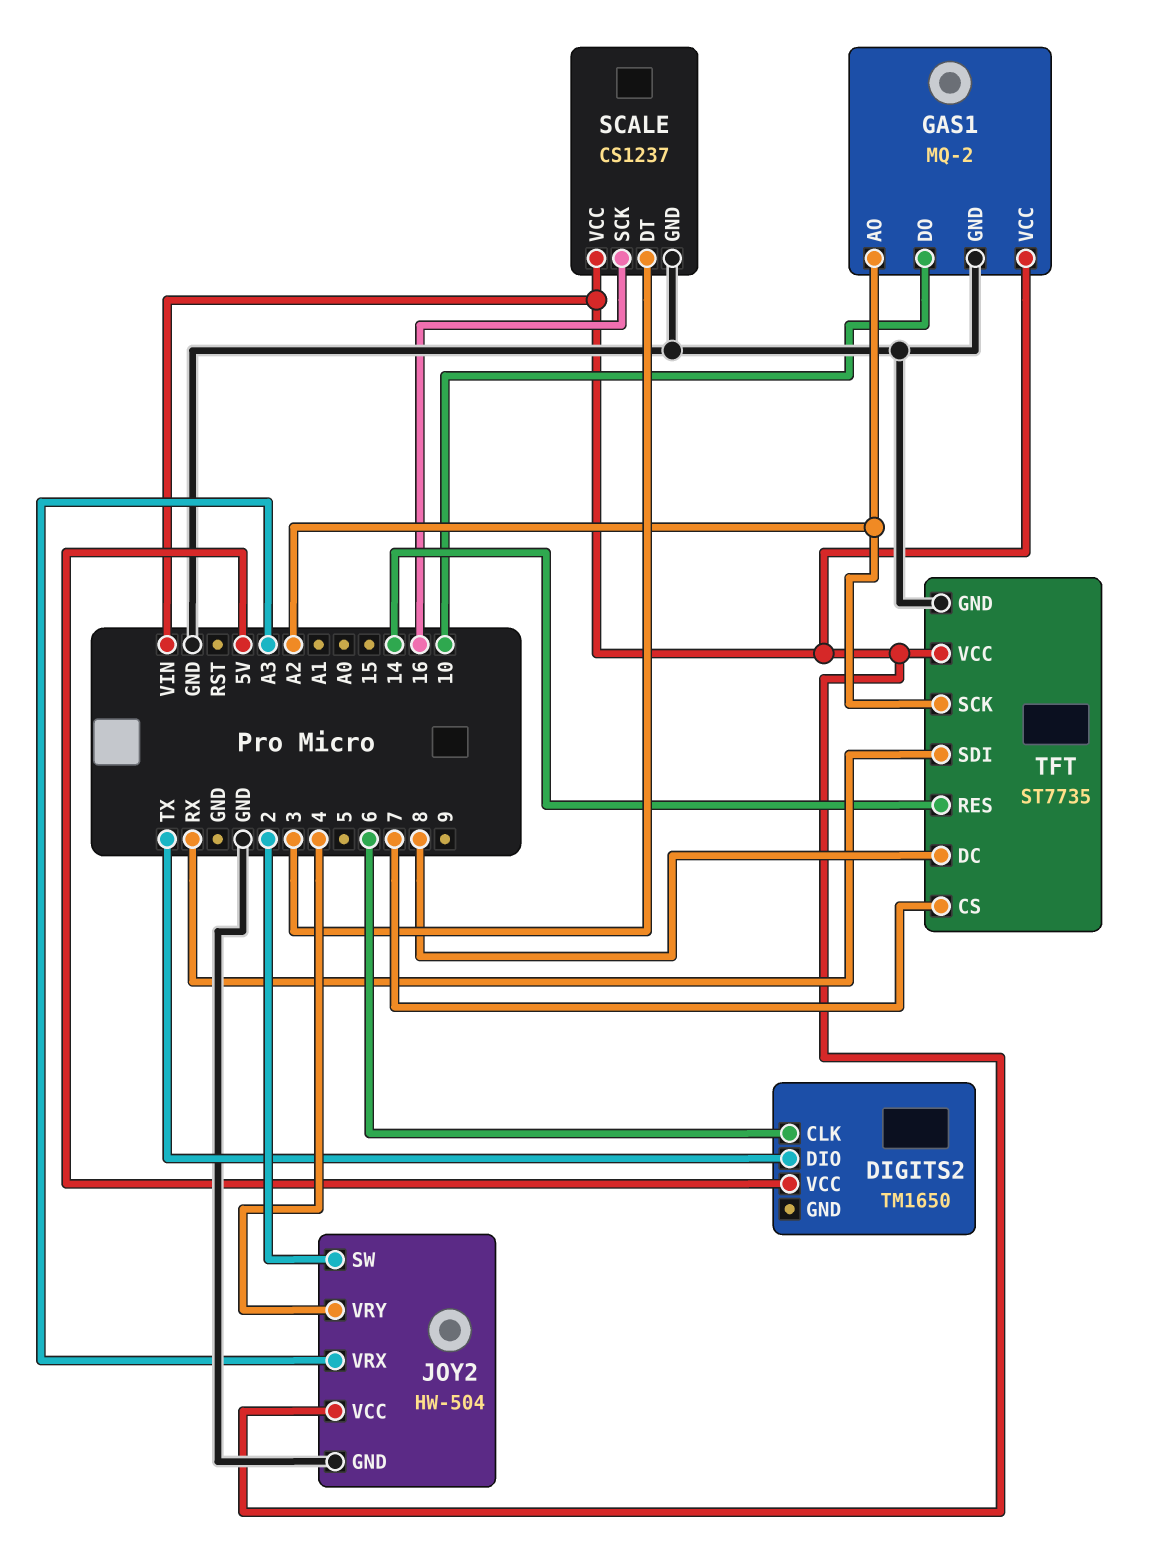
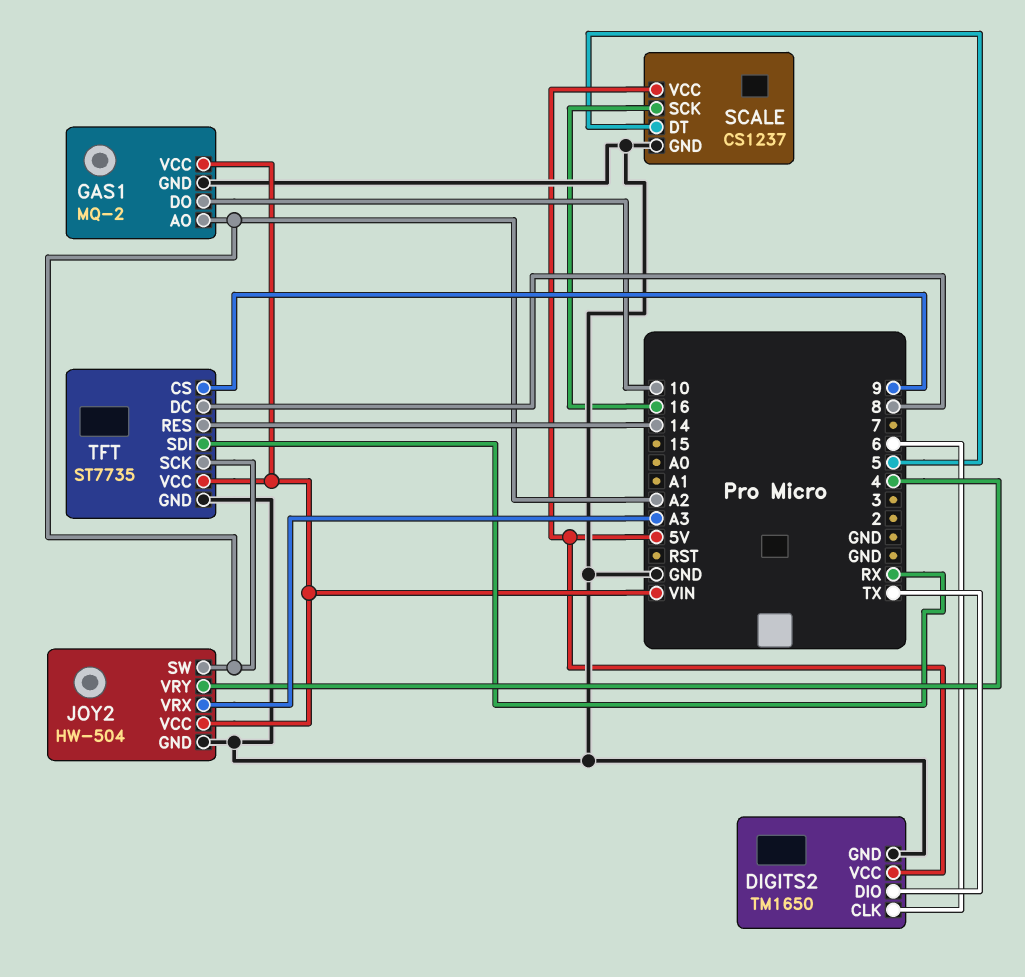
DIGITS2 pin GND: none -> GND
JOY2 pin SW: 2 -> A2
SCALE pin DT: 3 -> 5
SCALE pin VCC: VIN -> 5V
TFT pin CS: 7 -> 9

